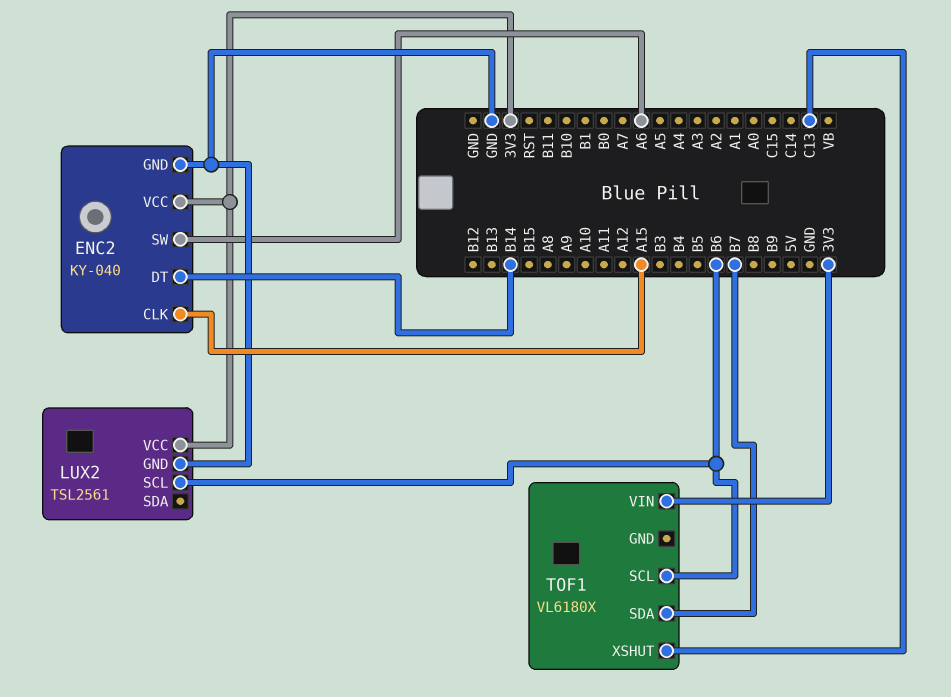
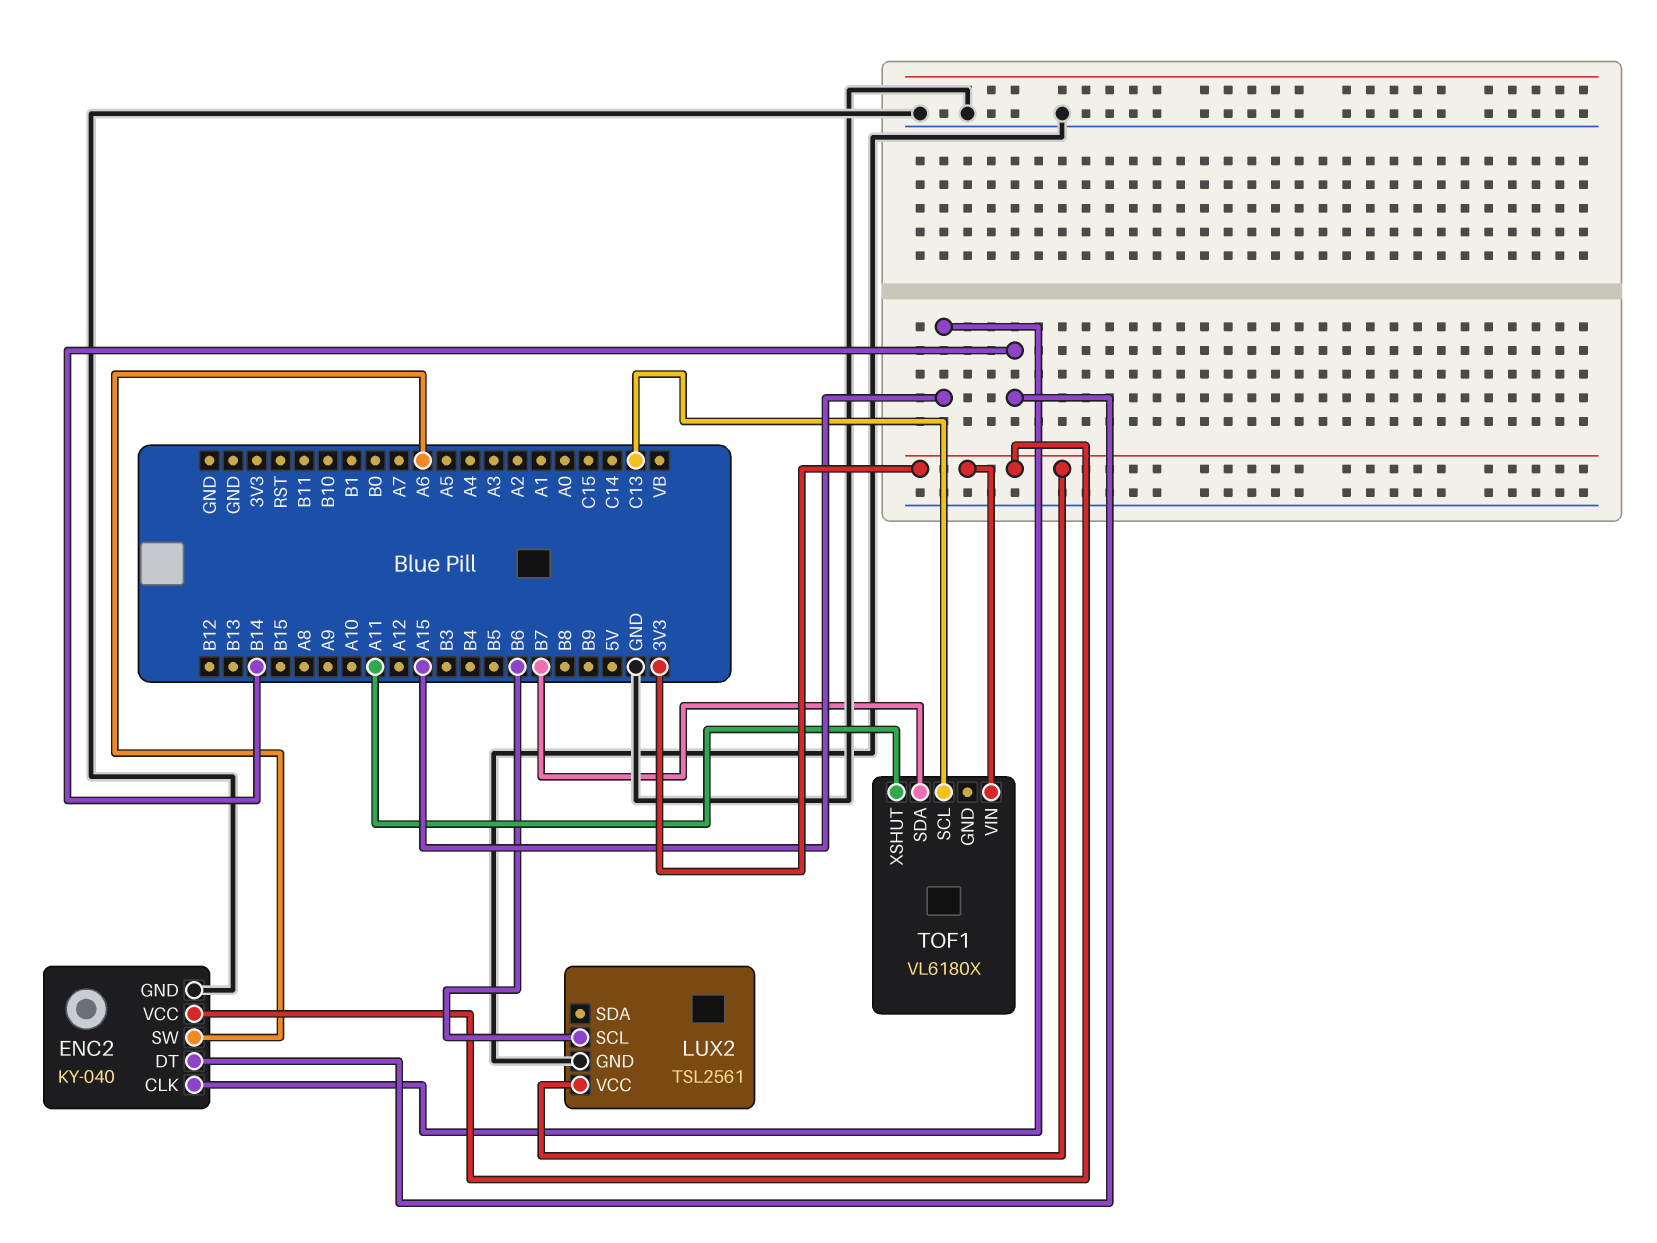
TOF1 pin SCL: B6 -> C13
TOF1 pin XSHUT: C13 -> A11

